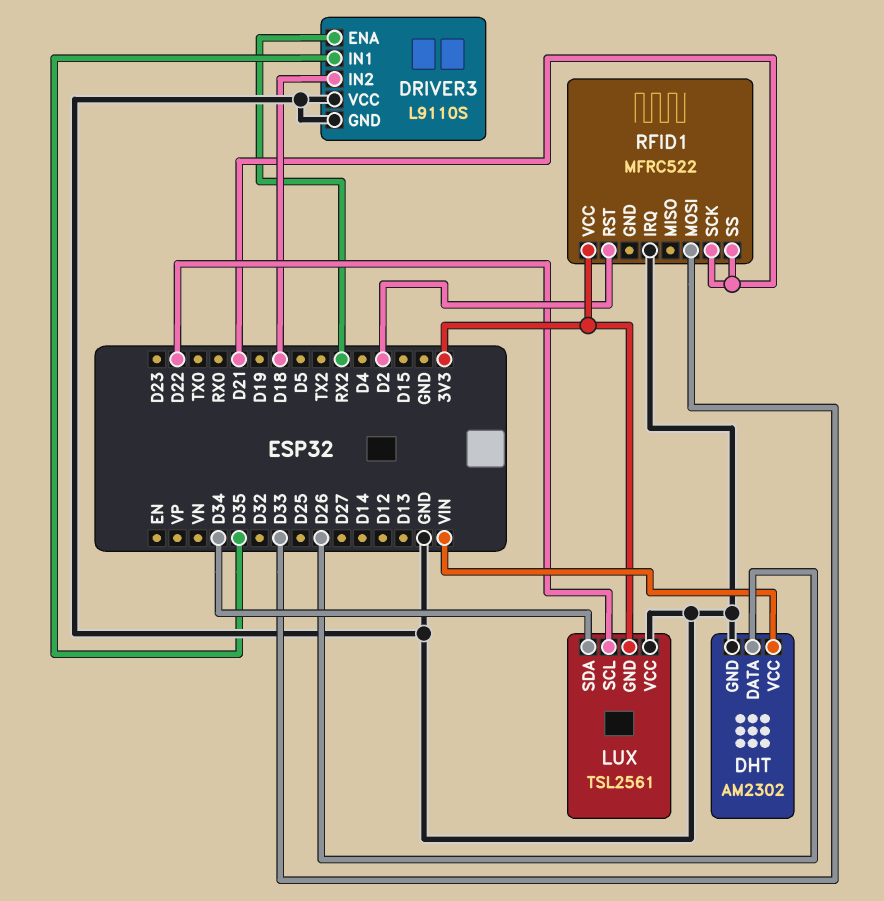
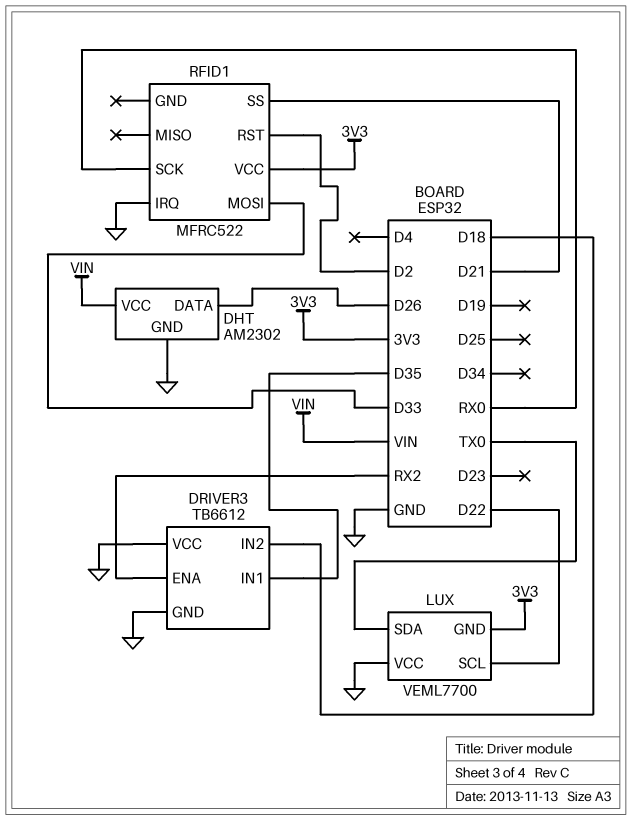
DRIVER3: L9110S -> TB6612
LUX: TSL2561 -> VEML7700
LUX pin SDA: D34 -> TX0
RFID1 pin SCK: D21 -> RX0

